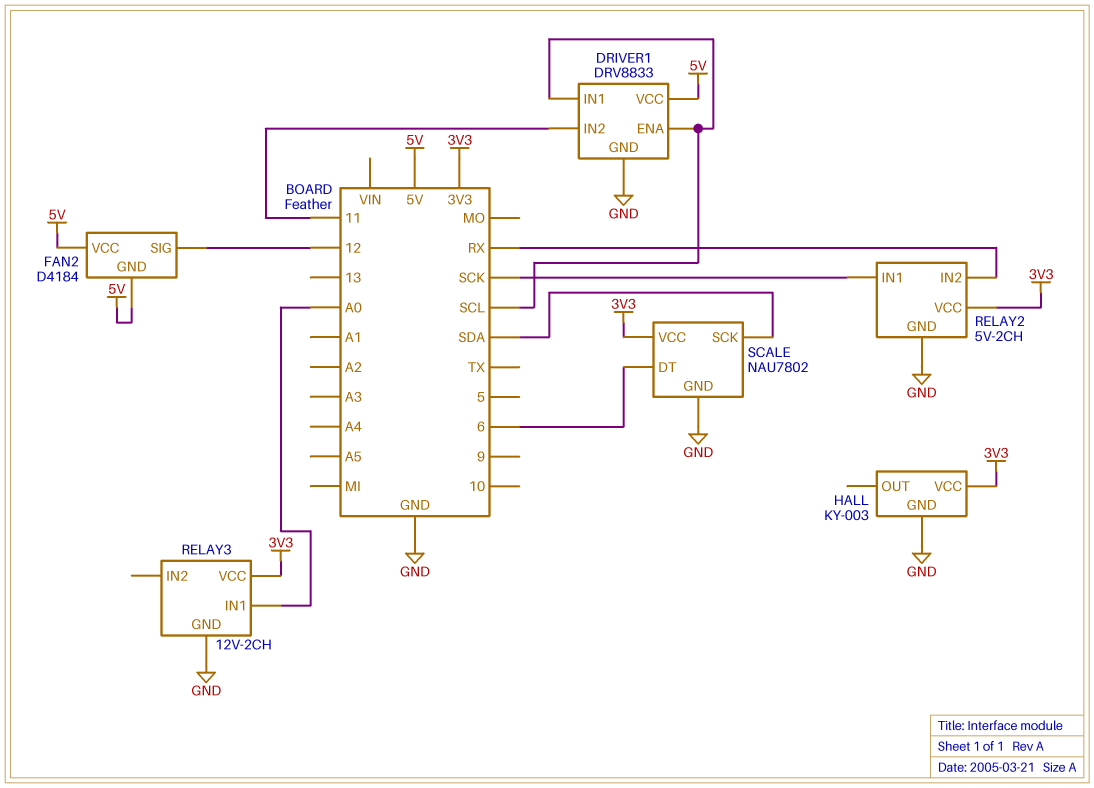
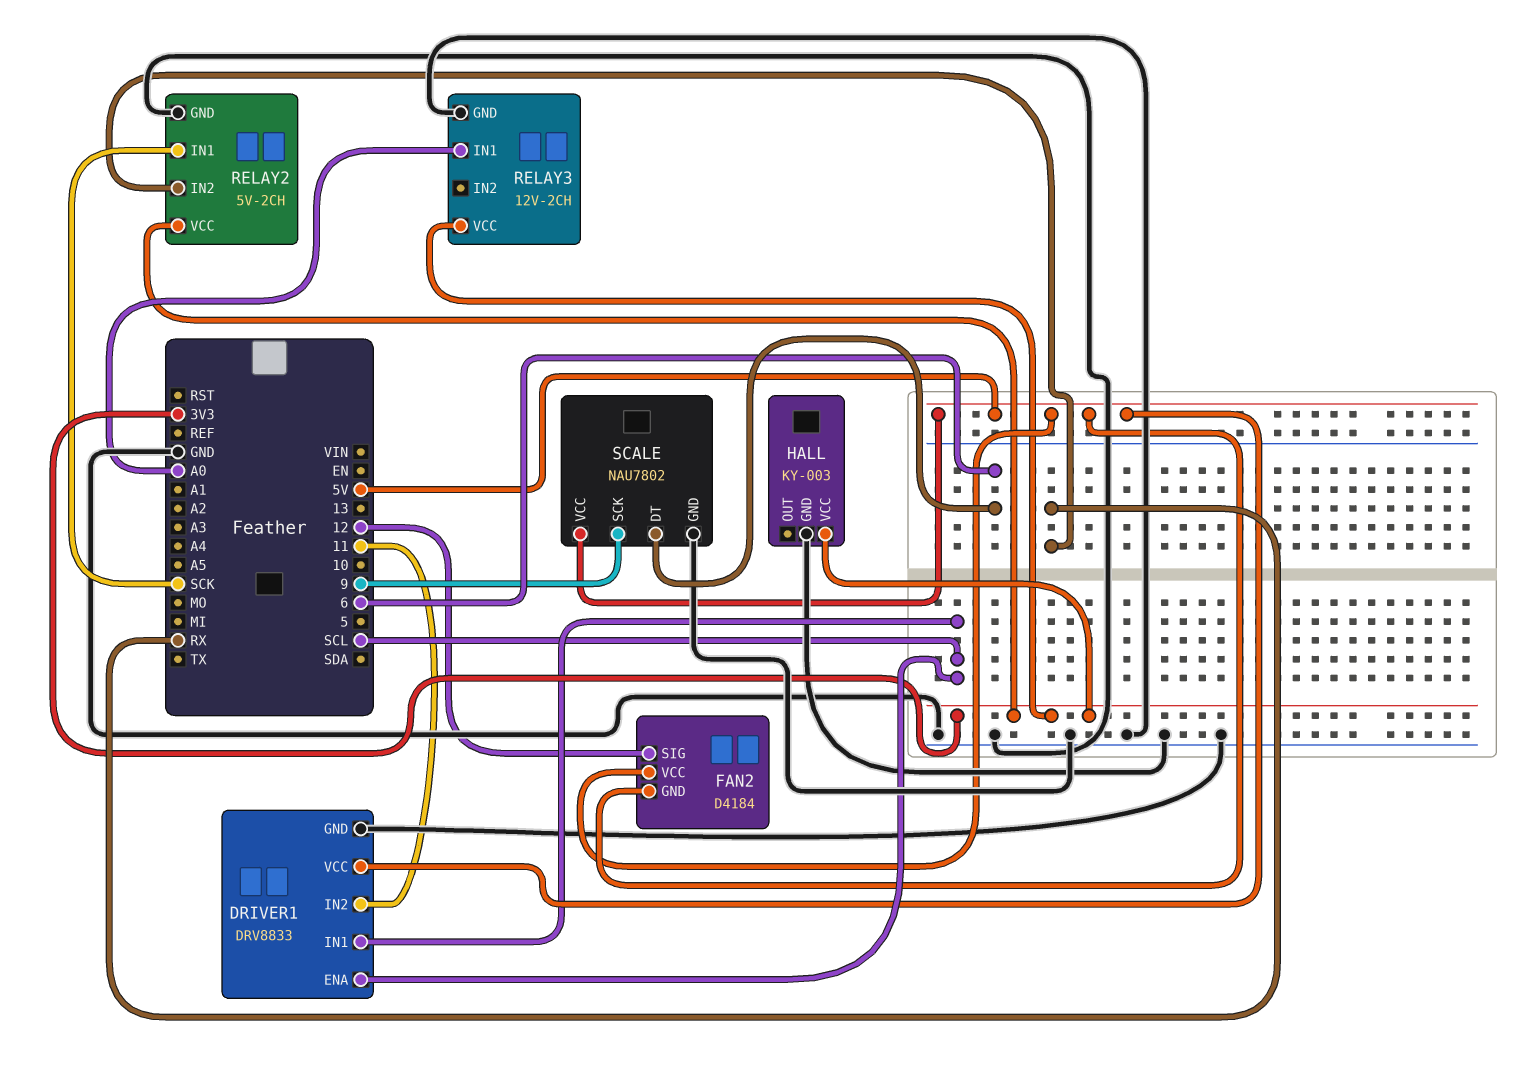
SCALE pin SCK: SDA -> 9
SCALE pin VCC: 3V3 -> 5V

